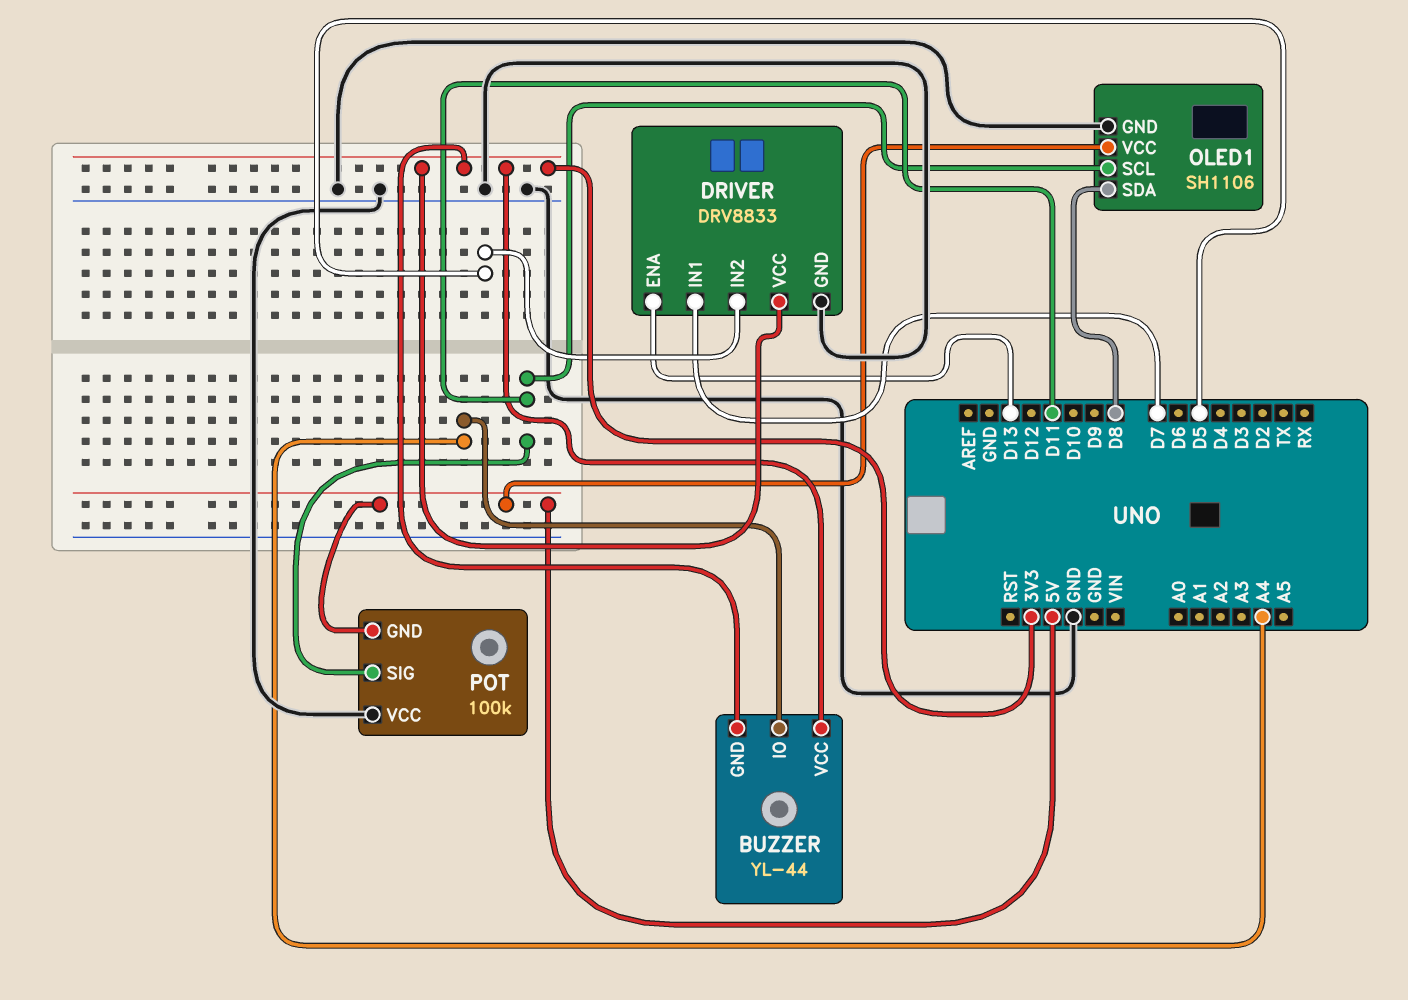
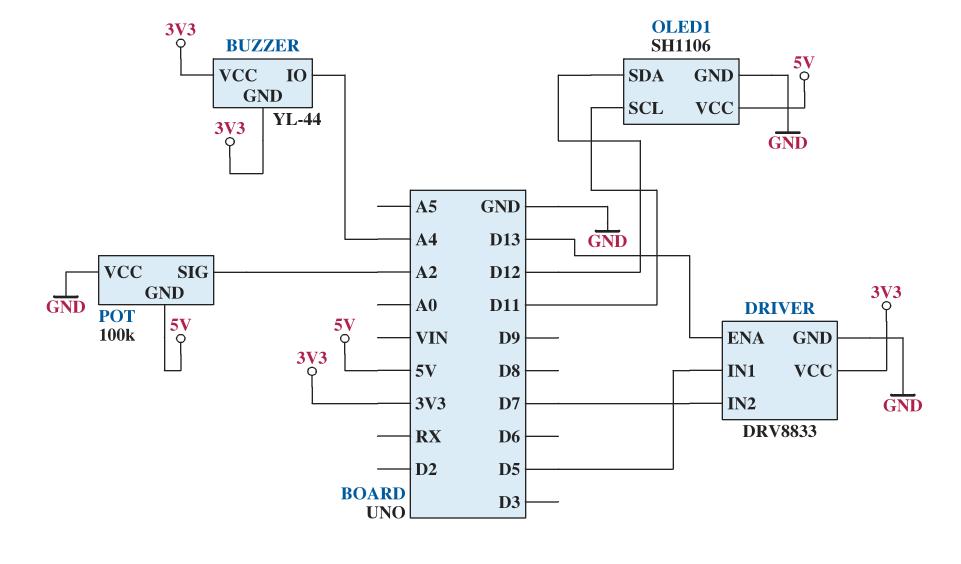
DRIVER pin IN1: D7 -> D5
DRIVER pin IN2: D5 -> D7
OLED1 pin SDA: D8 -> D12
POT pin SIG: D11 -> A2

